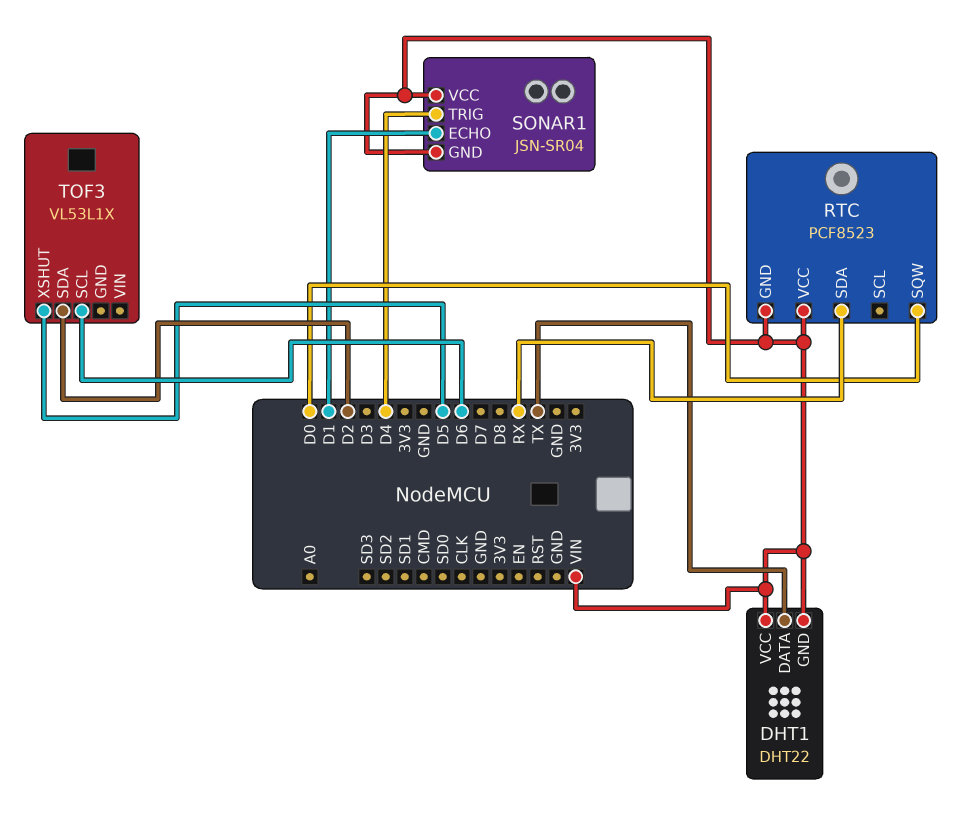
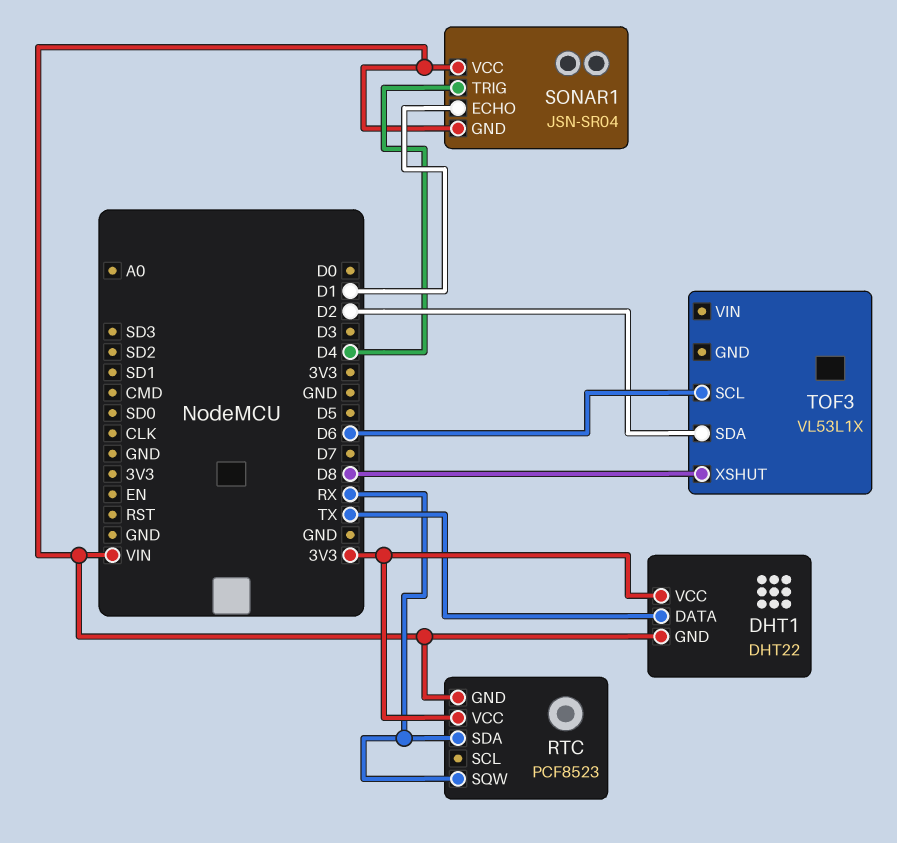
DHT1 pin VCC: VIN -> 3V3
RTC pin SQW: D0 -> RX
RTC pin VCC: VIN -> 3V3
TOF3 pin XSHUT: D5 -> D8

